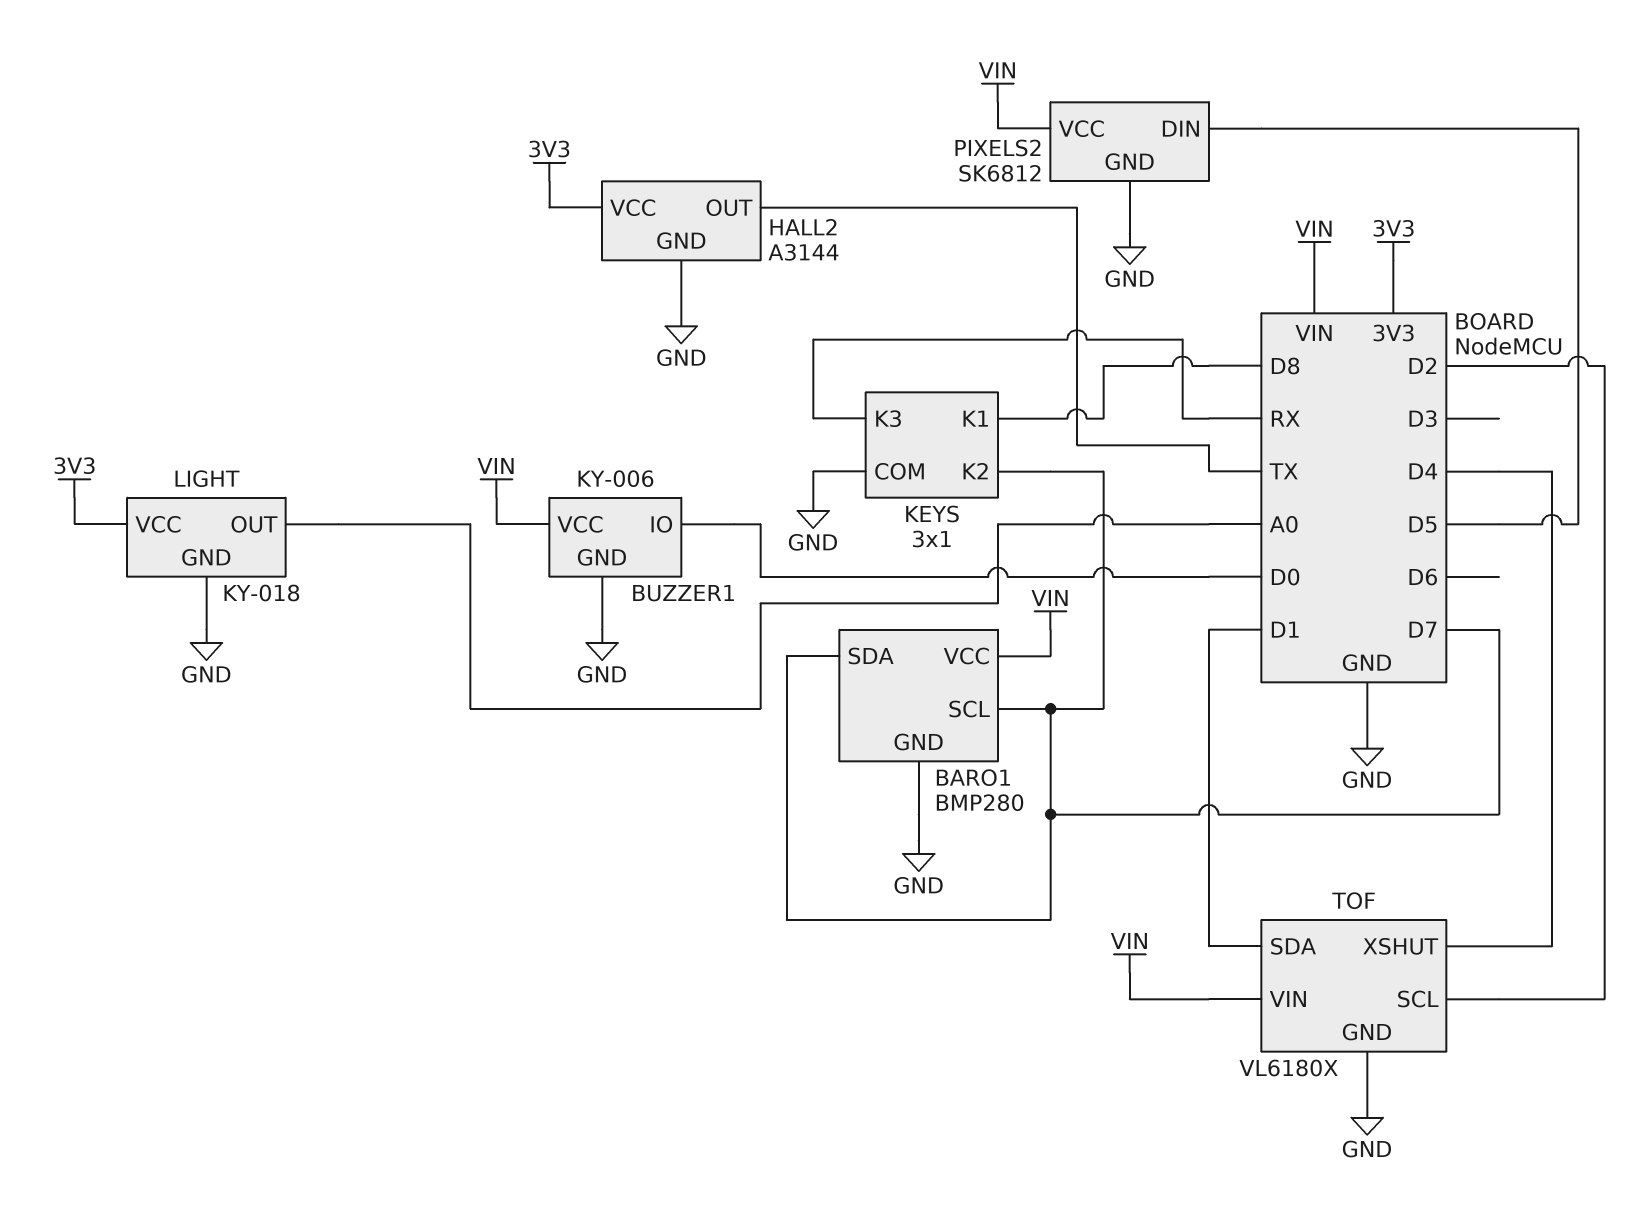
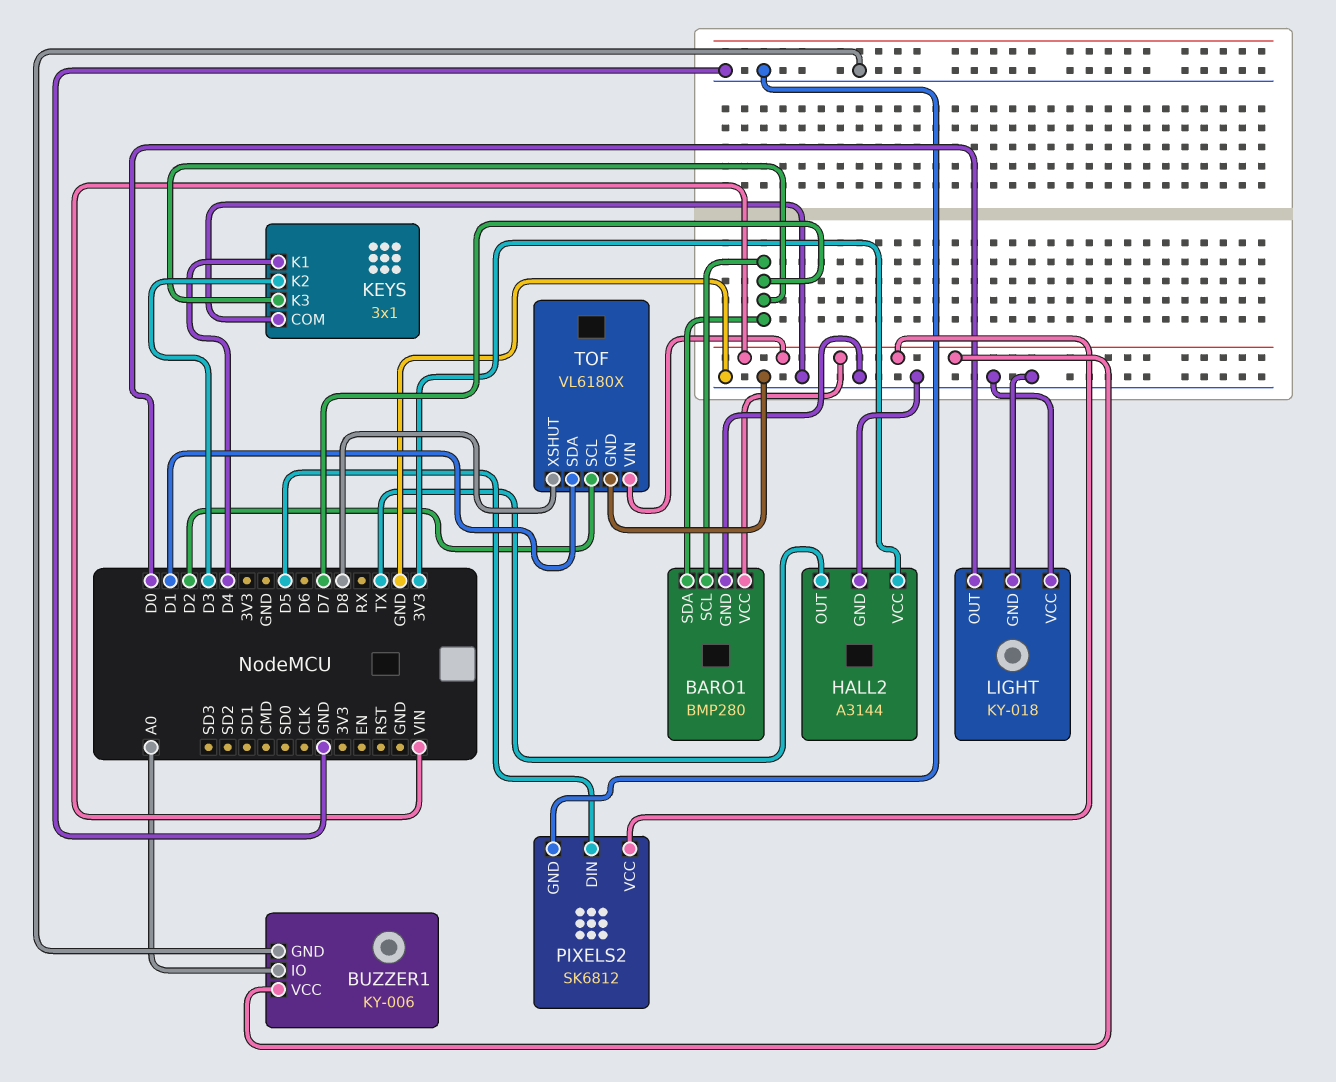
BUZZER1 pin IO: D0 -> A0
KEYS pin K1: D8 -> D4
KEYS pin K2: D7 -> D3
KEYS pin K3: RX -> D7
LIGHT pin OUT: A0 -> D0
LIGHT pin VCC: 3V3 -> GND
TOF pin XSHUT: D4 -> D8

